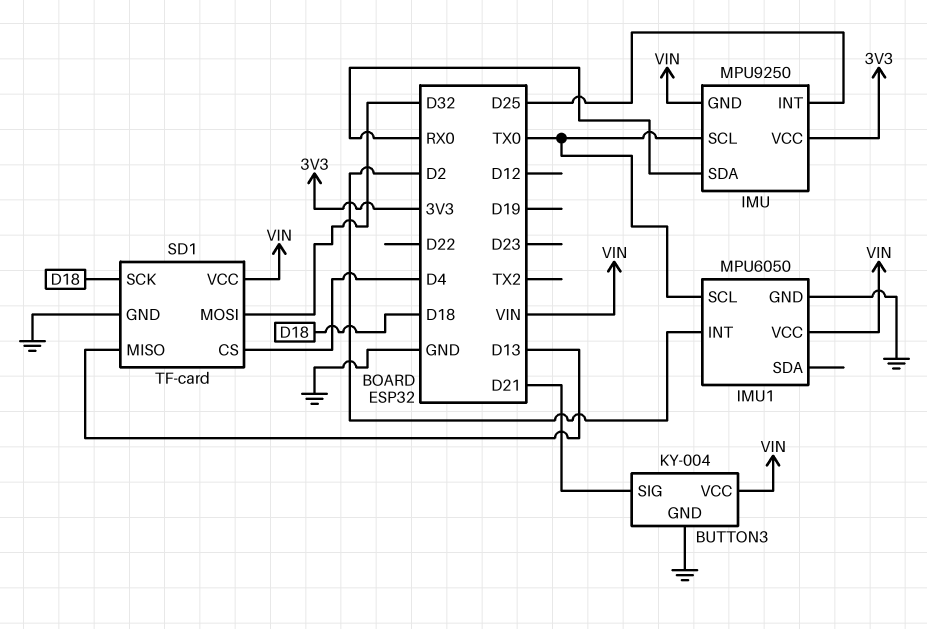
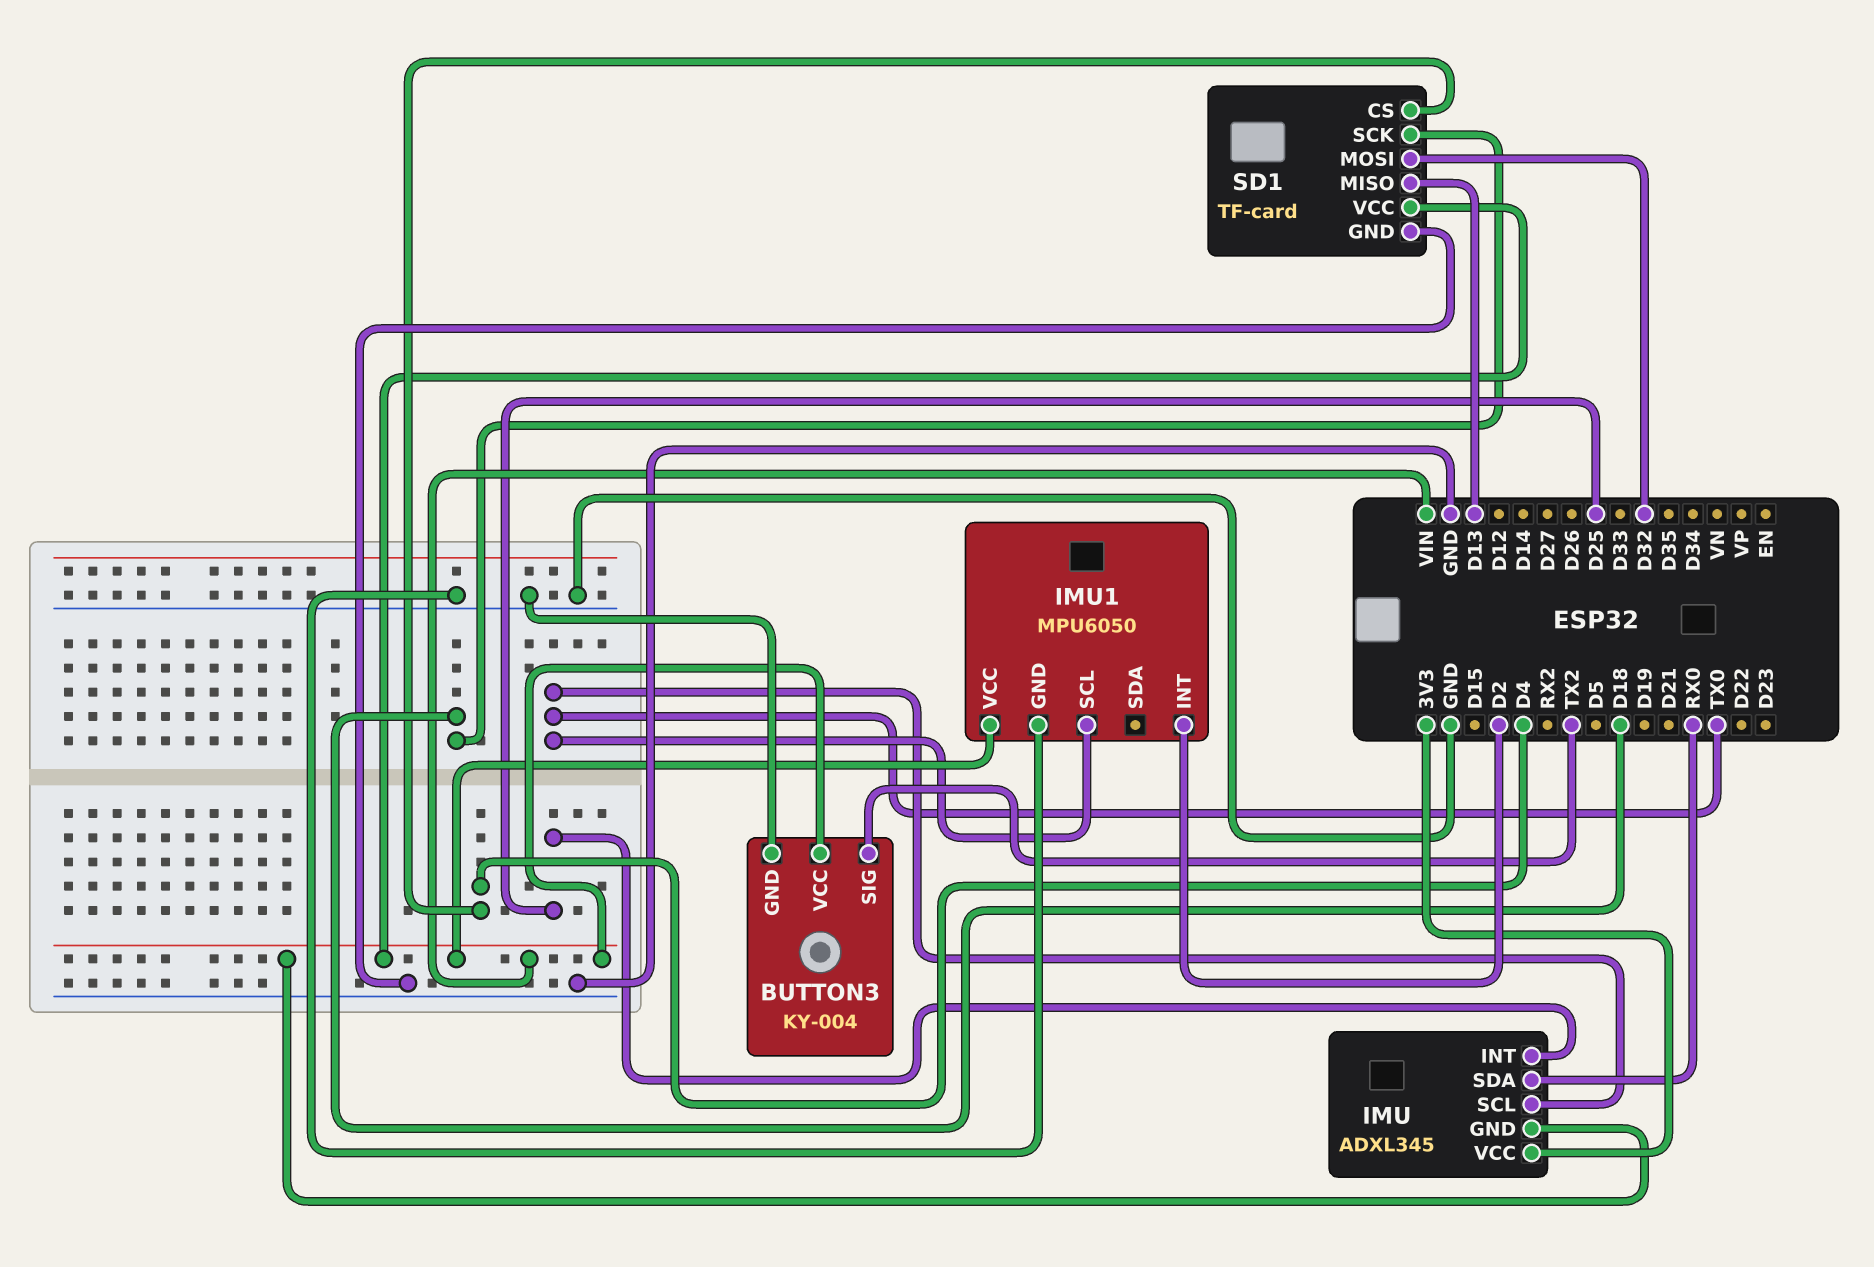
BUTTON3 pin SIG: D21 -> TX2
IMU: MPU9250 -> ADXL345

